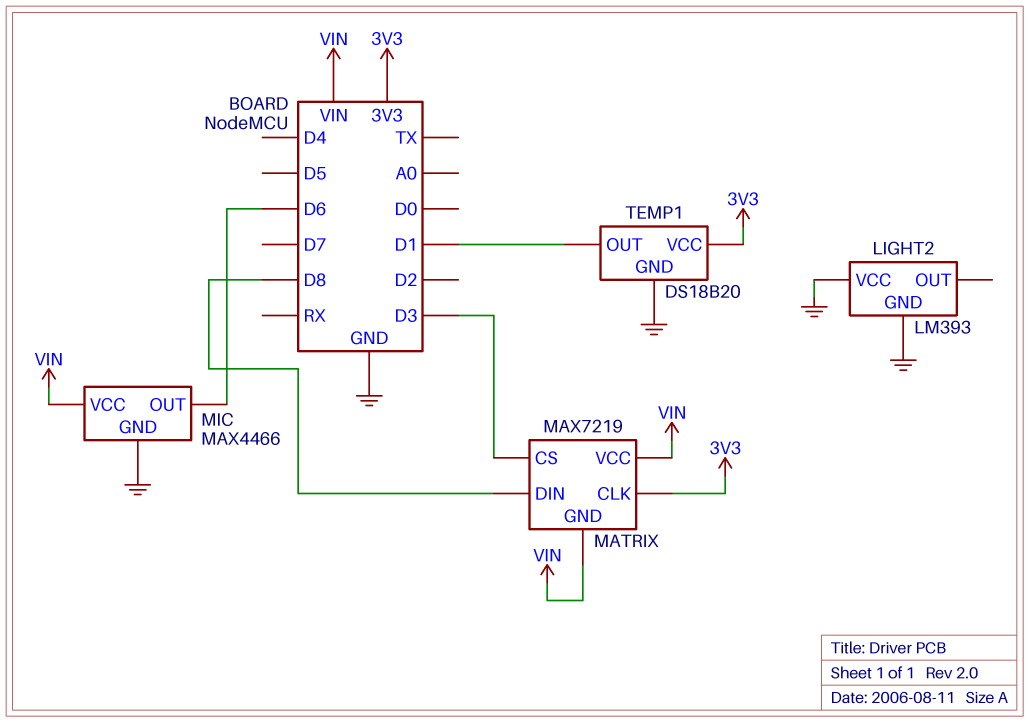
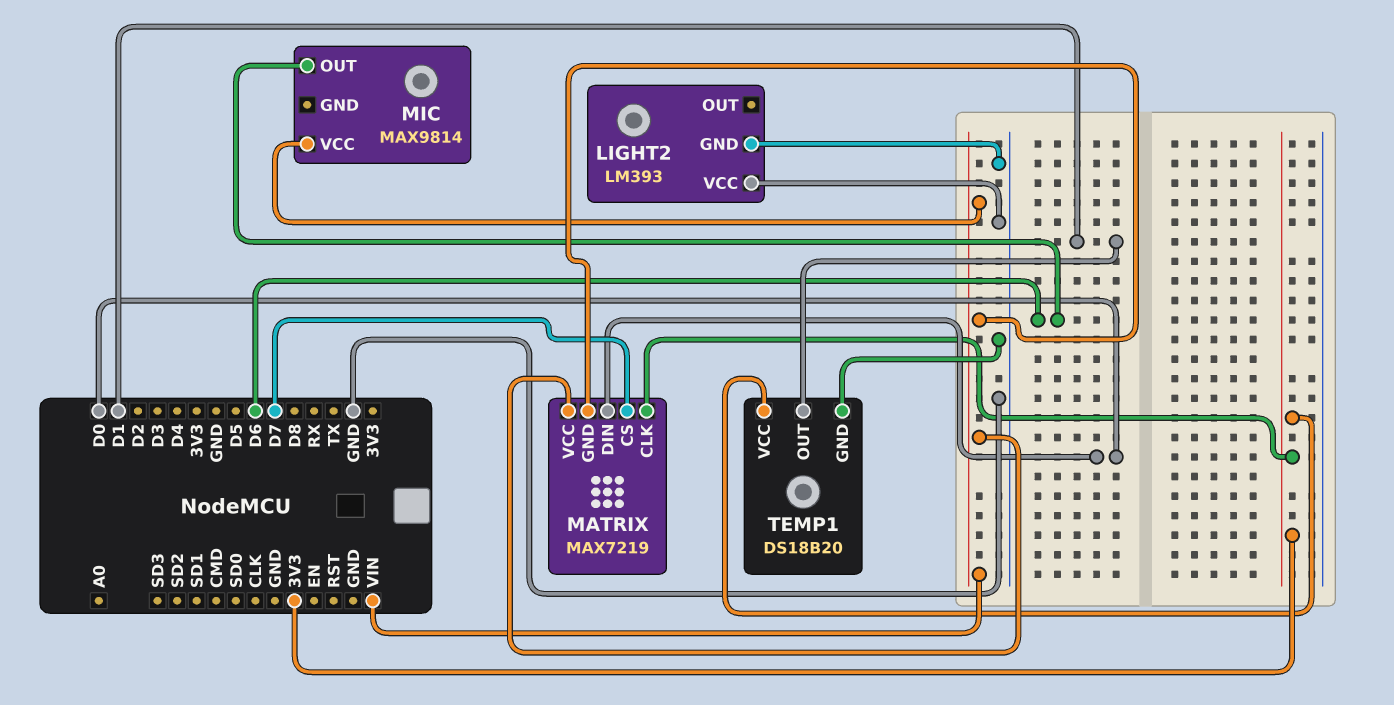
MATRIX pin CS: D3 -> D7
MATRIX pin DIN: D8 -> D0
MIC: MAX4466 -> MAX9814
MIC pin GND: GND -> none

